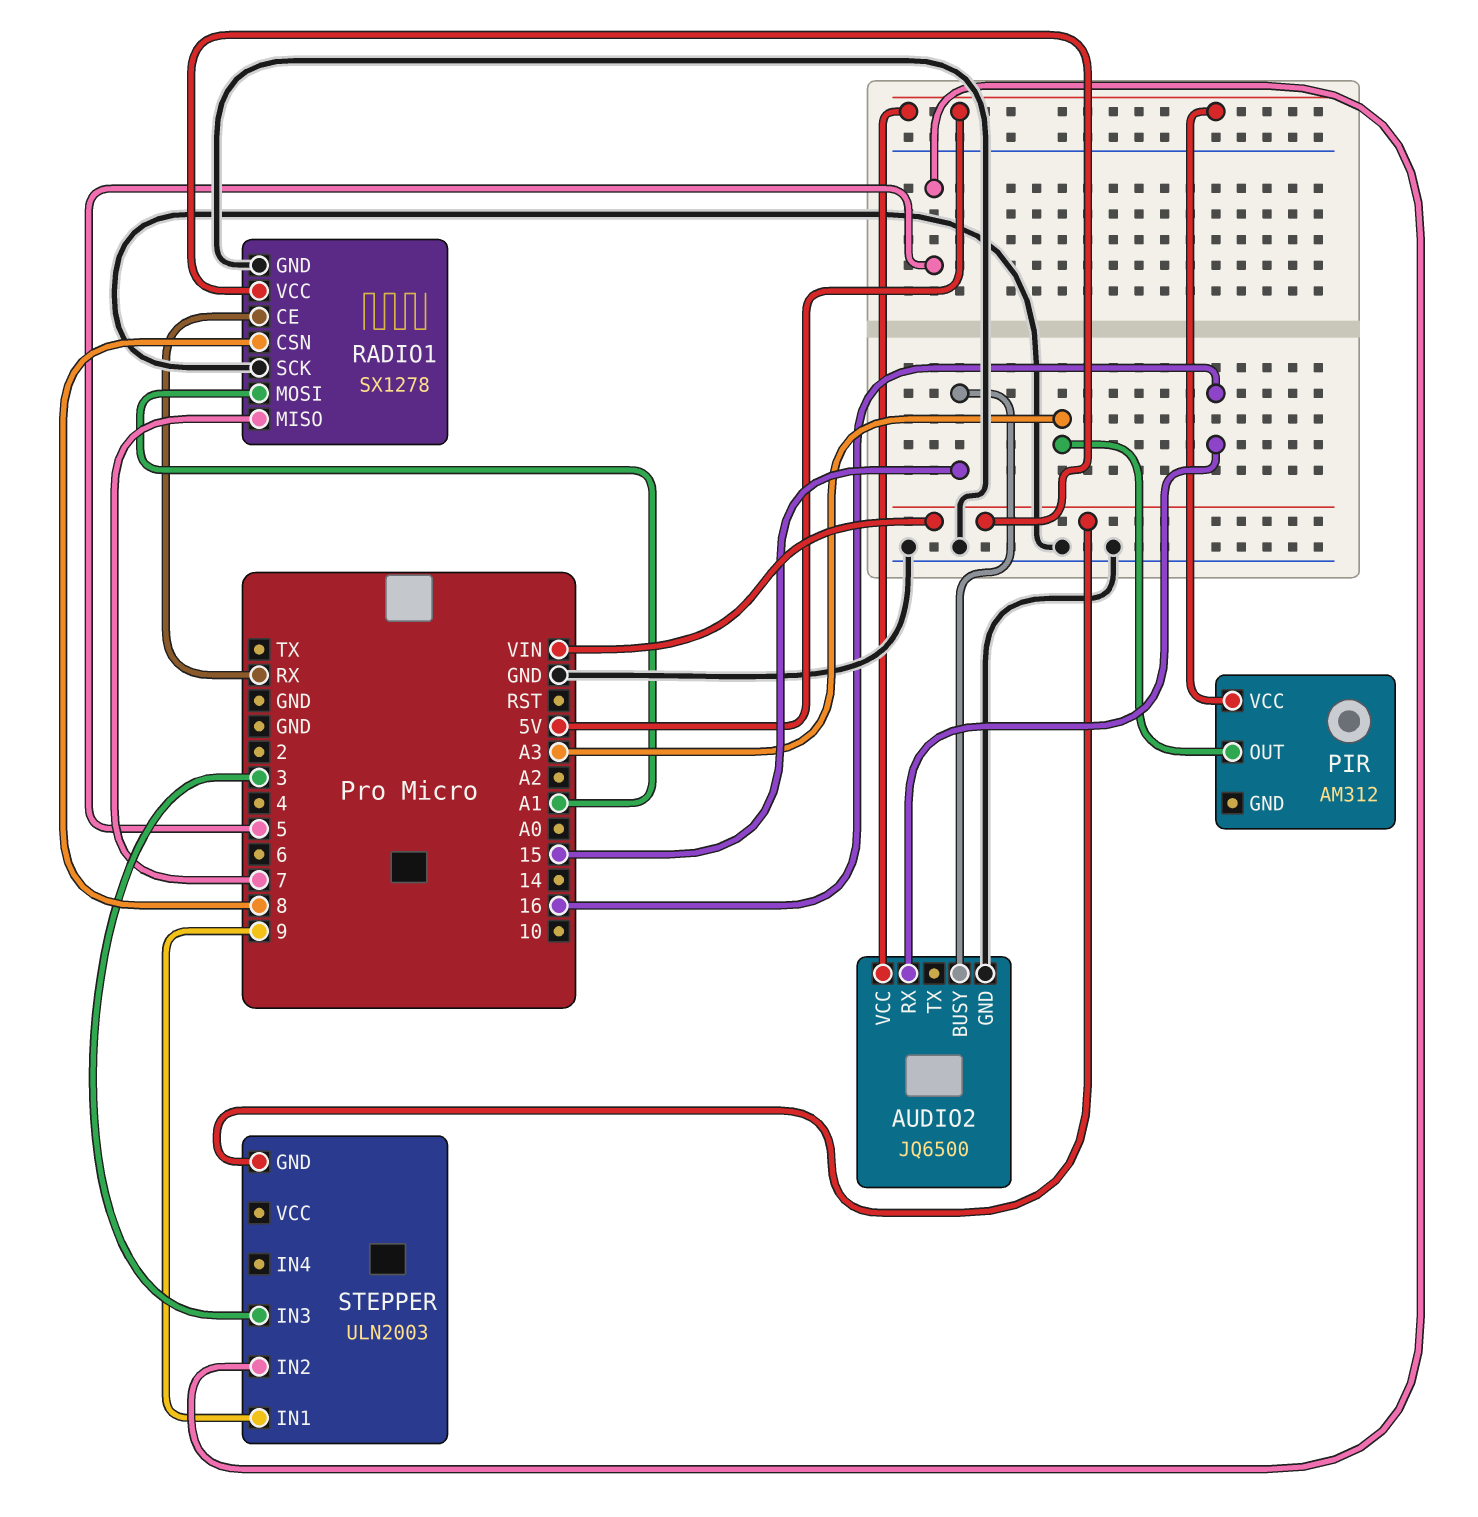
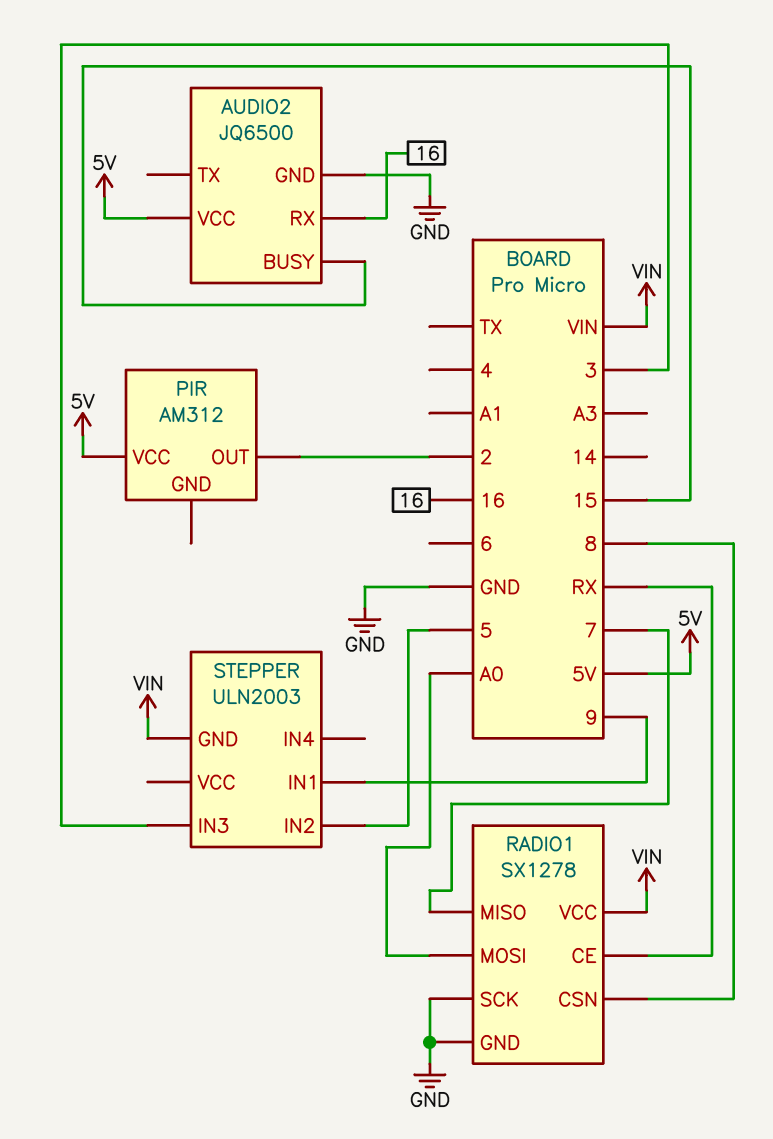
PIR pin OUT: A3 -> 2
RADIO1 pin MOSI: A1 -> A0

